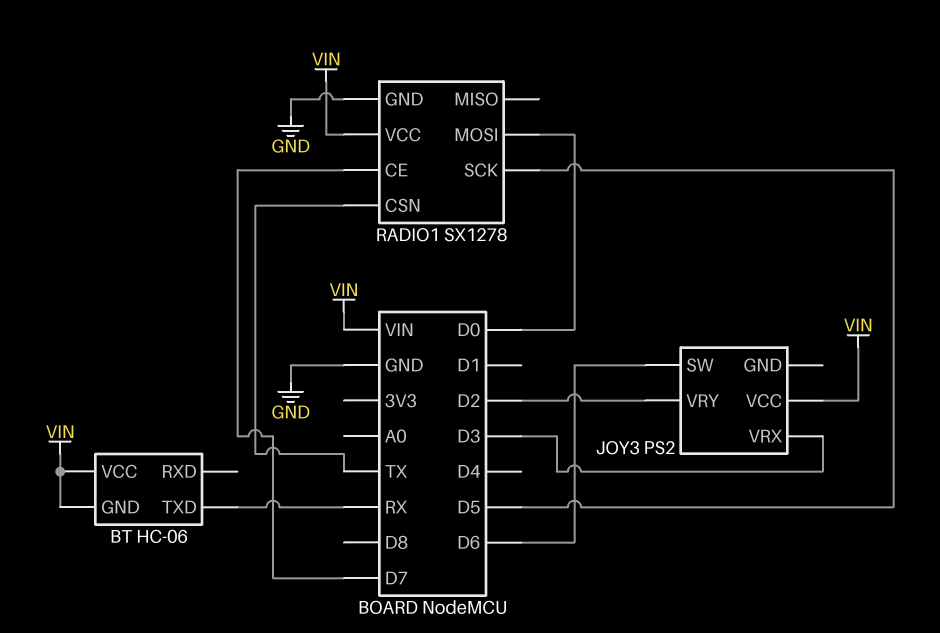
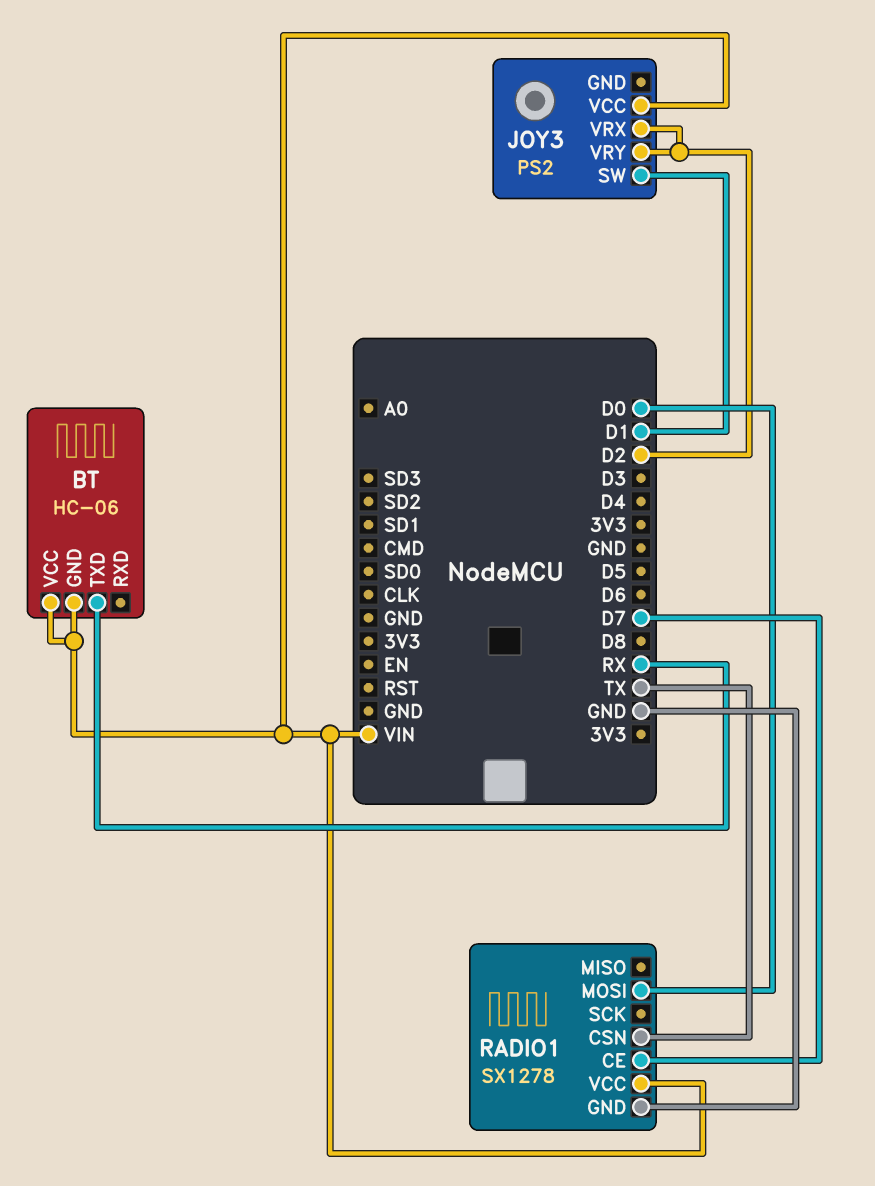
JOY3 pin SW: D6 -> D1
JOY3 pin VRX: D3 -> D2
RADIO1 pin SCK: D5 -> none

